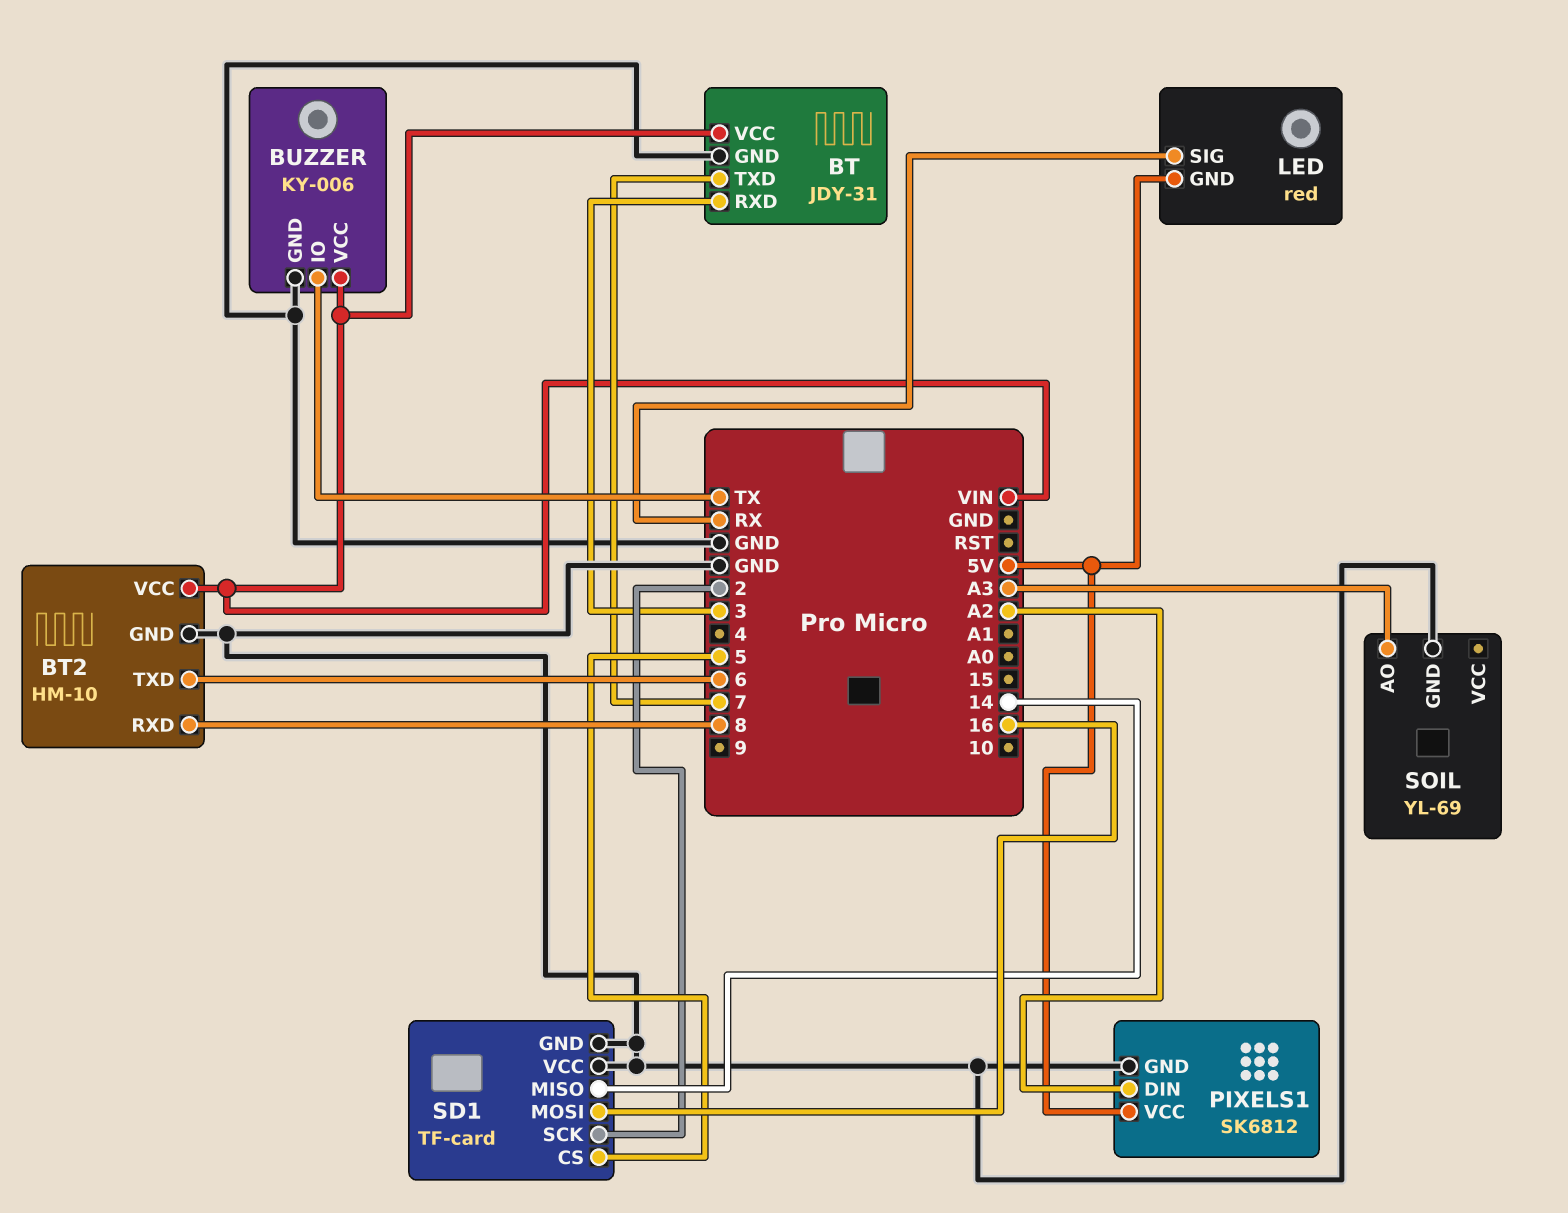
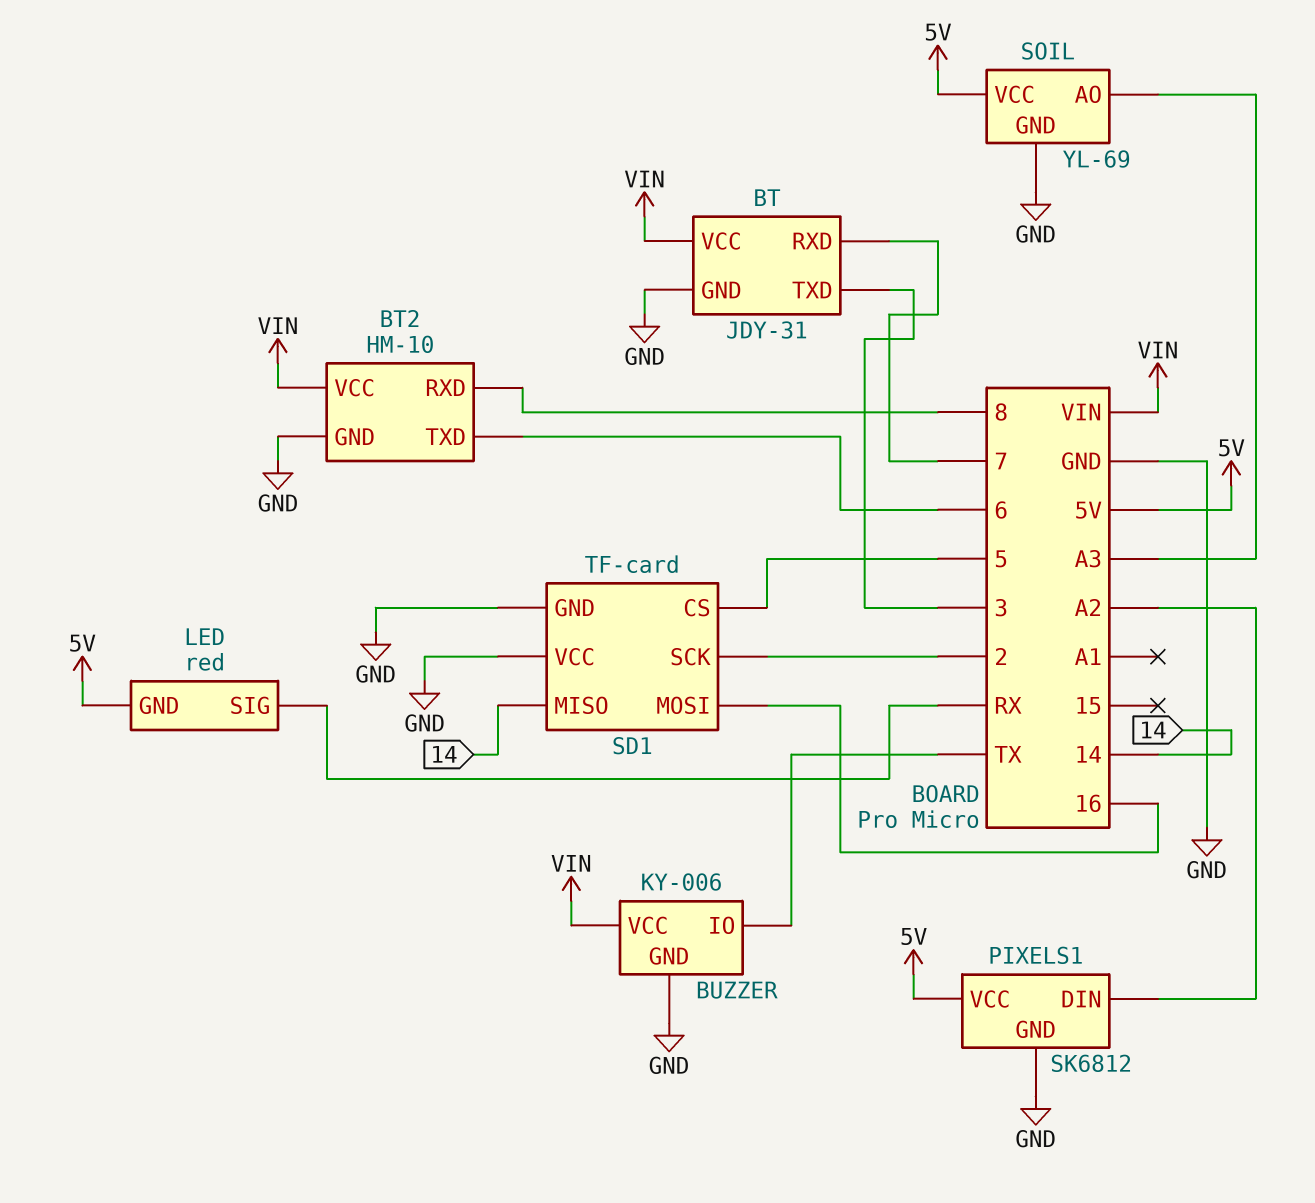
BT pin RXD: 3 -> 7
BT pin TXD: 7 -> 3
SOIL pin VCC: none -> 5V

